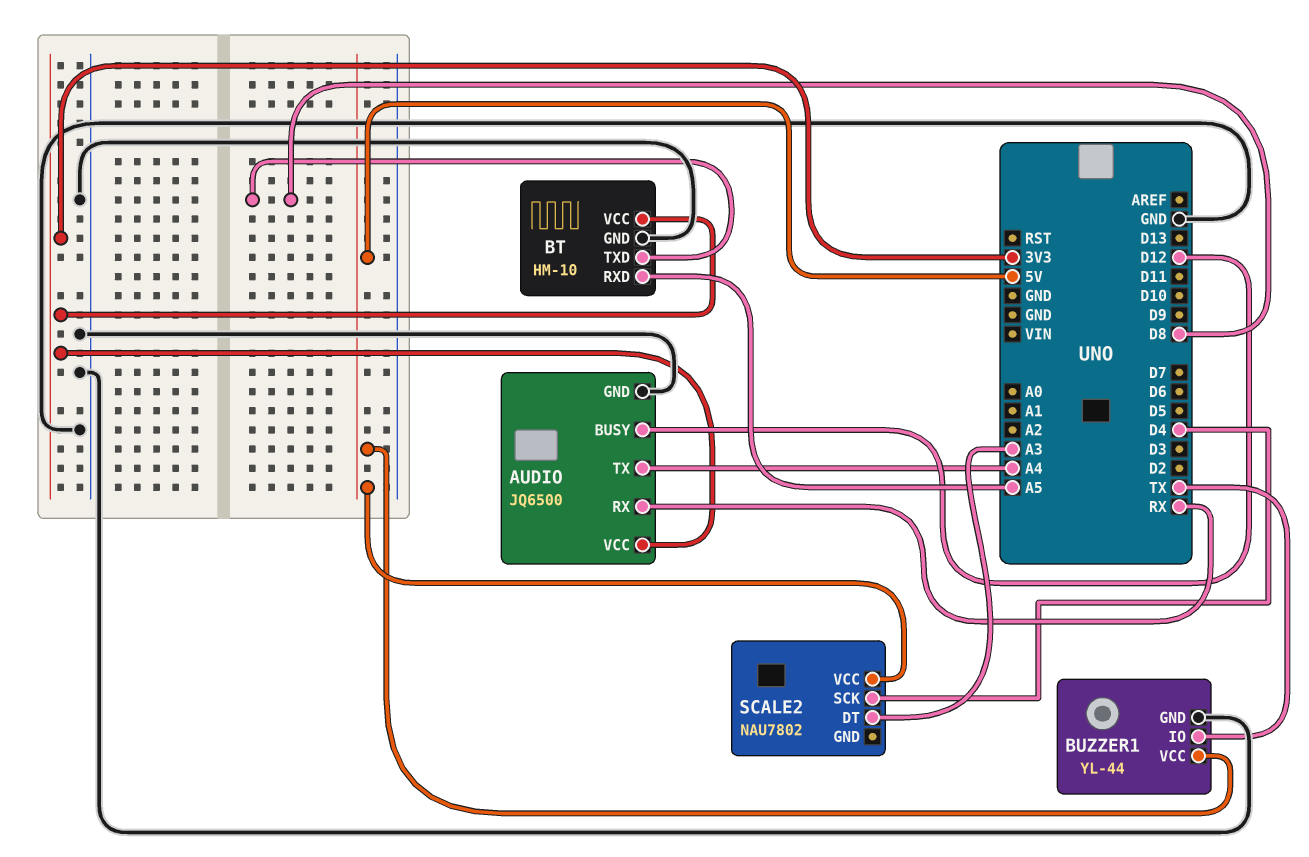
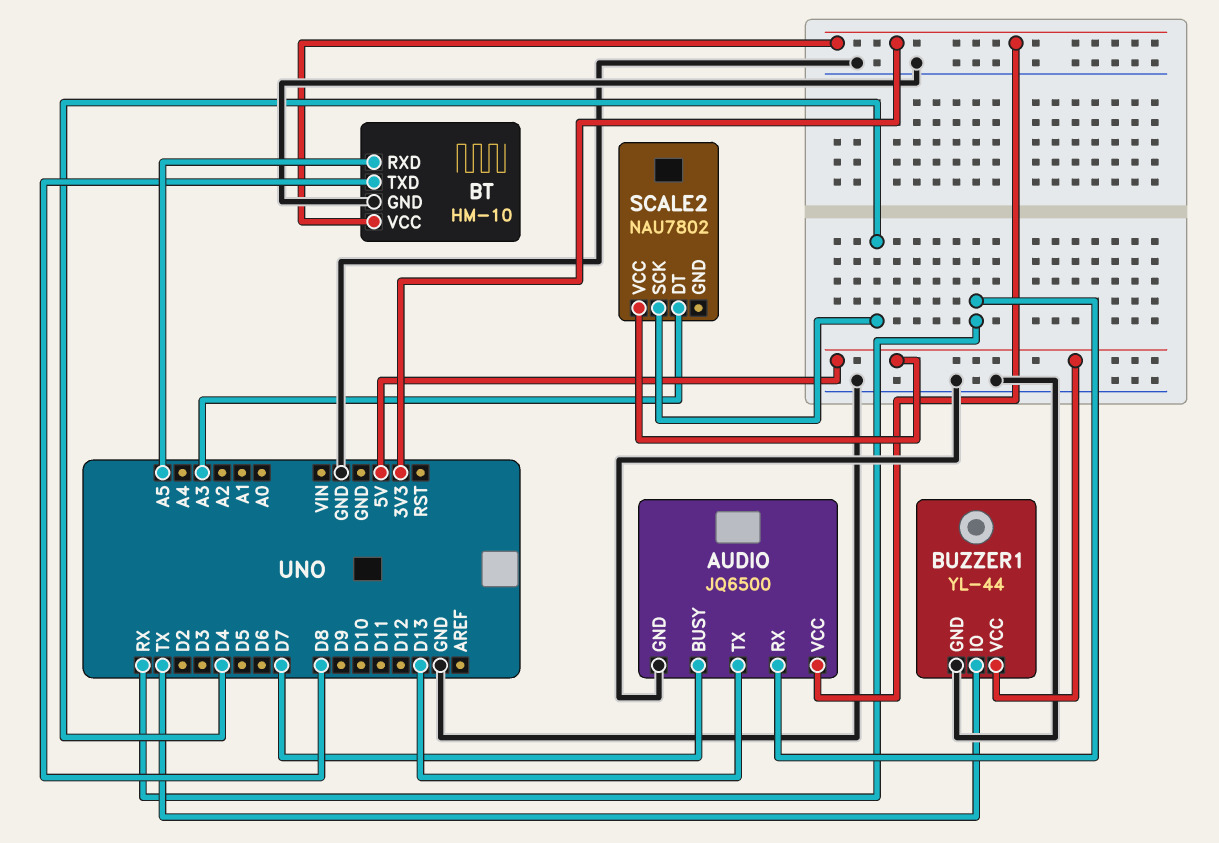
AUDIO pin BUSY: D12 -> D7
AUDIO pin TX: A4 -> D13

